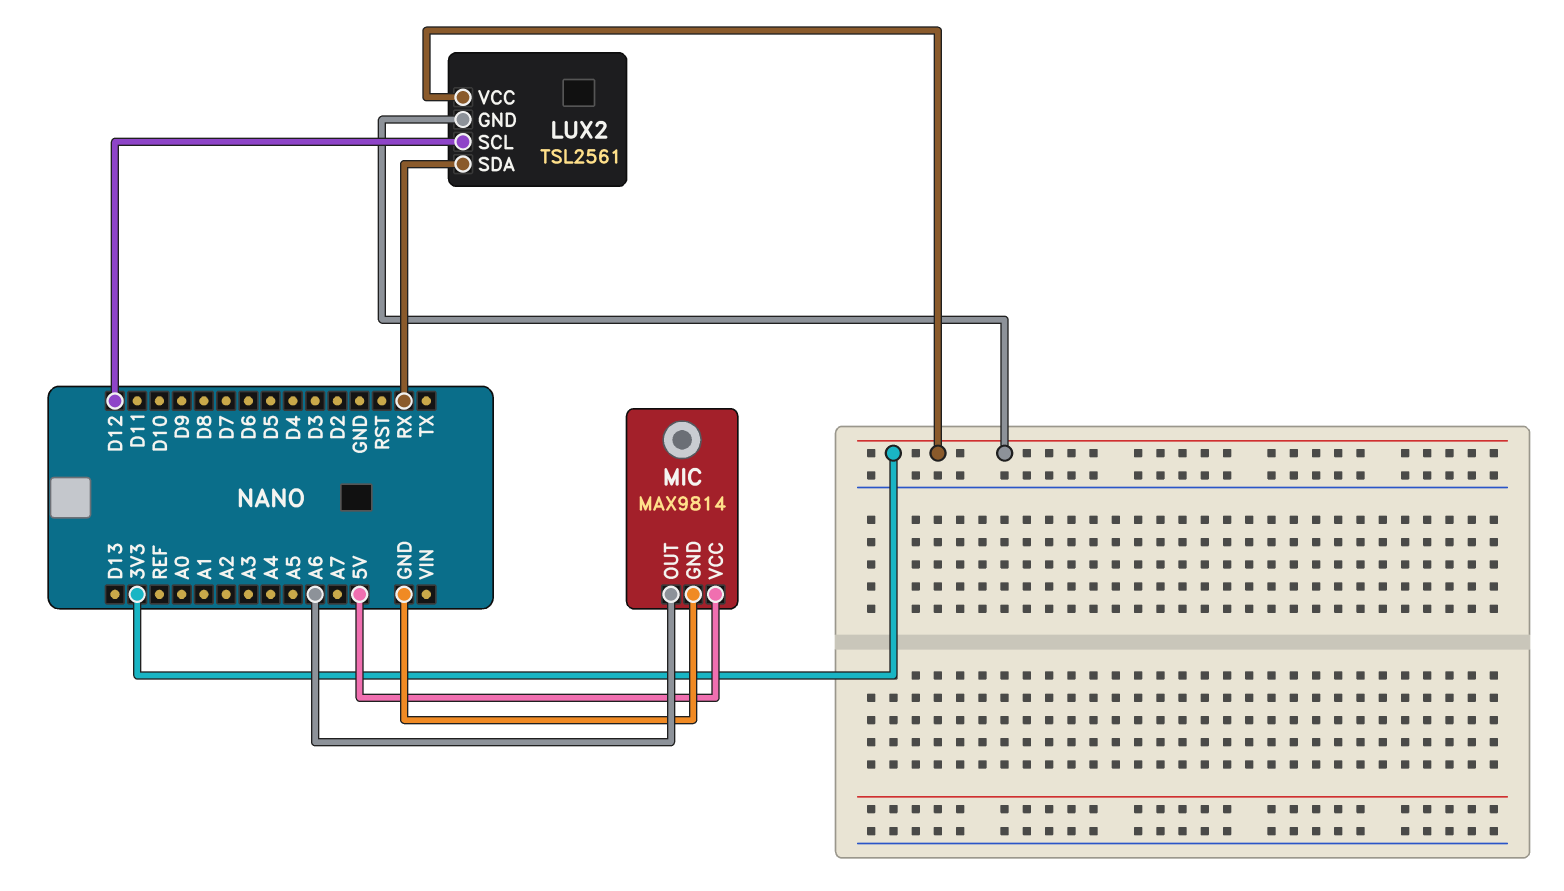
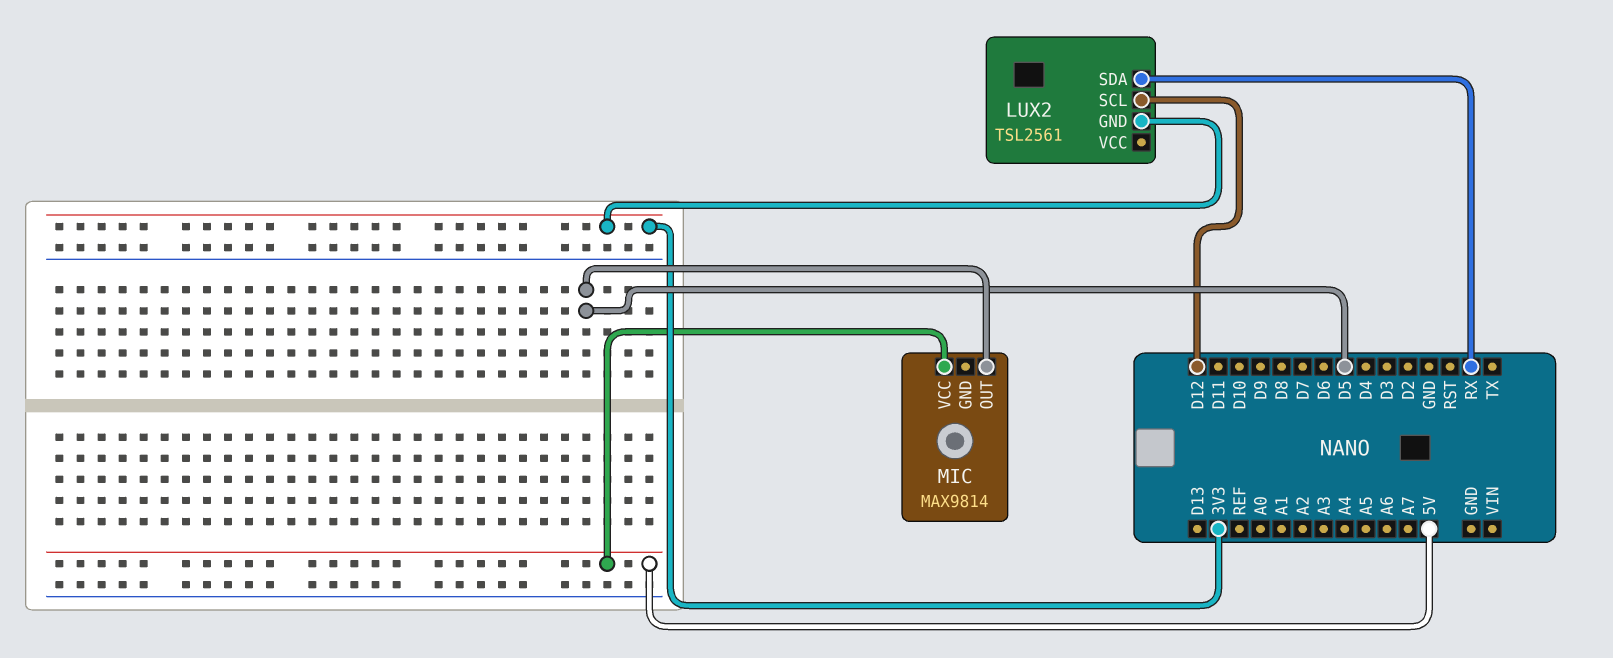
LUX2 pin VCC: 3V3 -> none
MIC pin GND: GND -> none
MIC pin OUT: A6 -> D5

